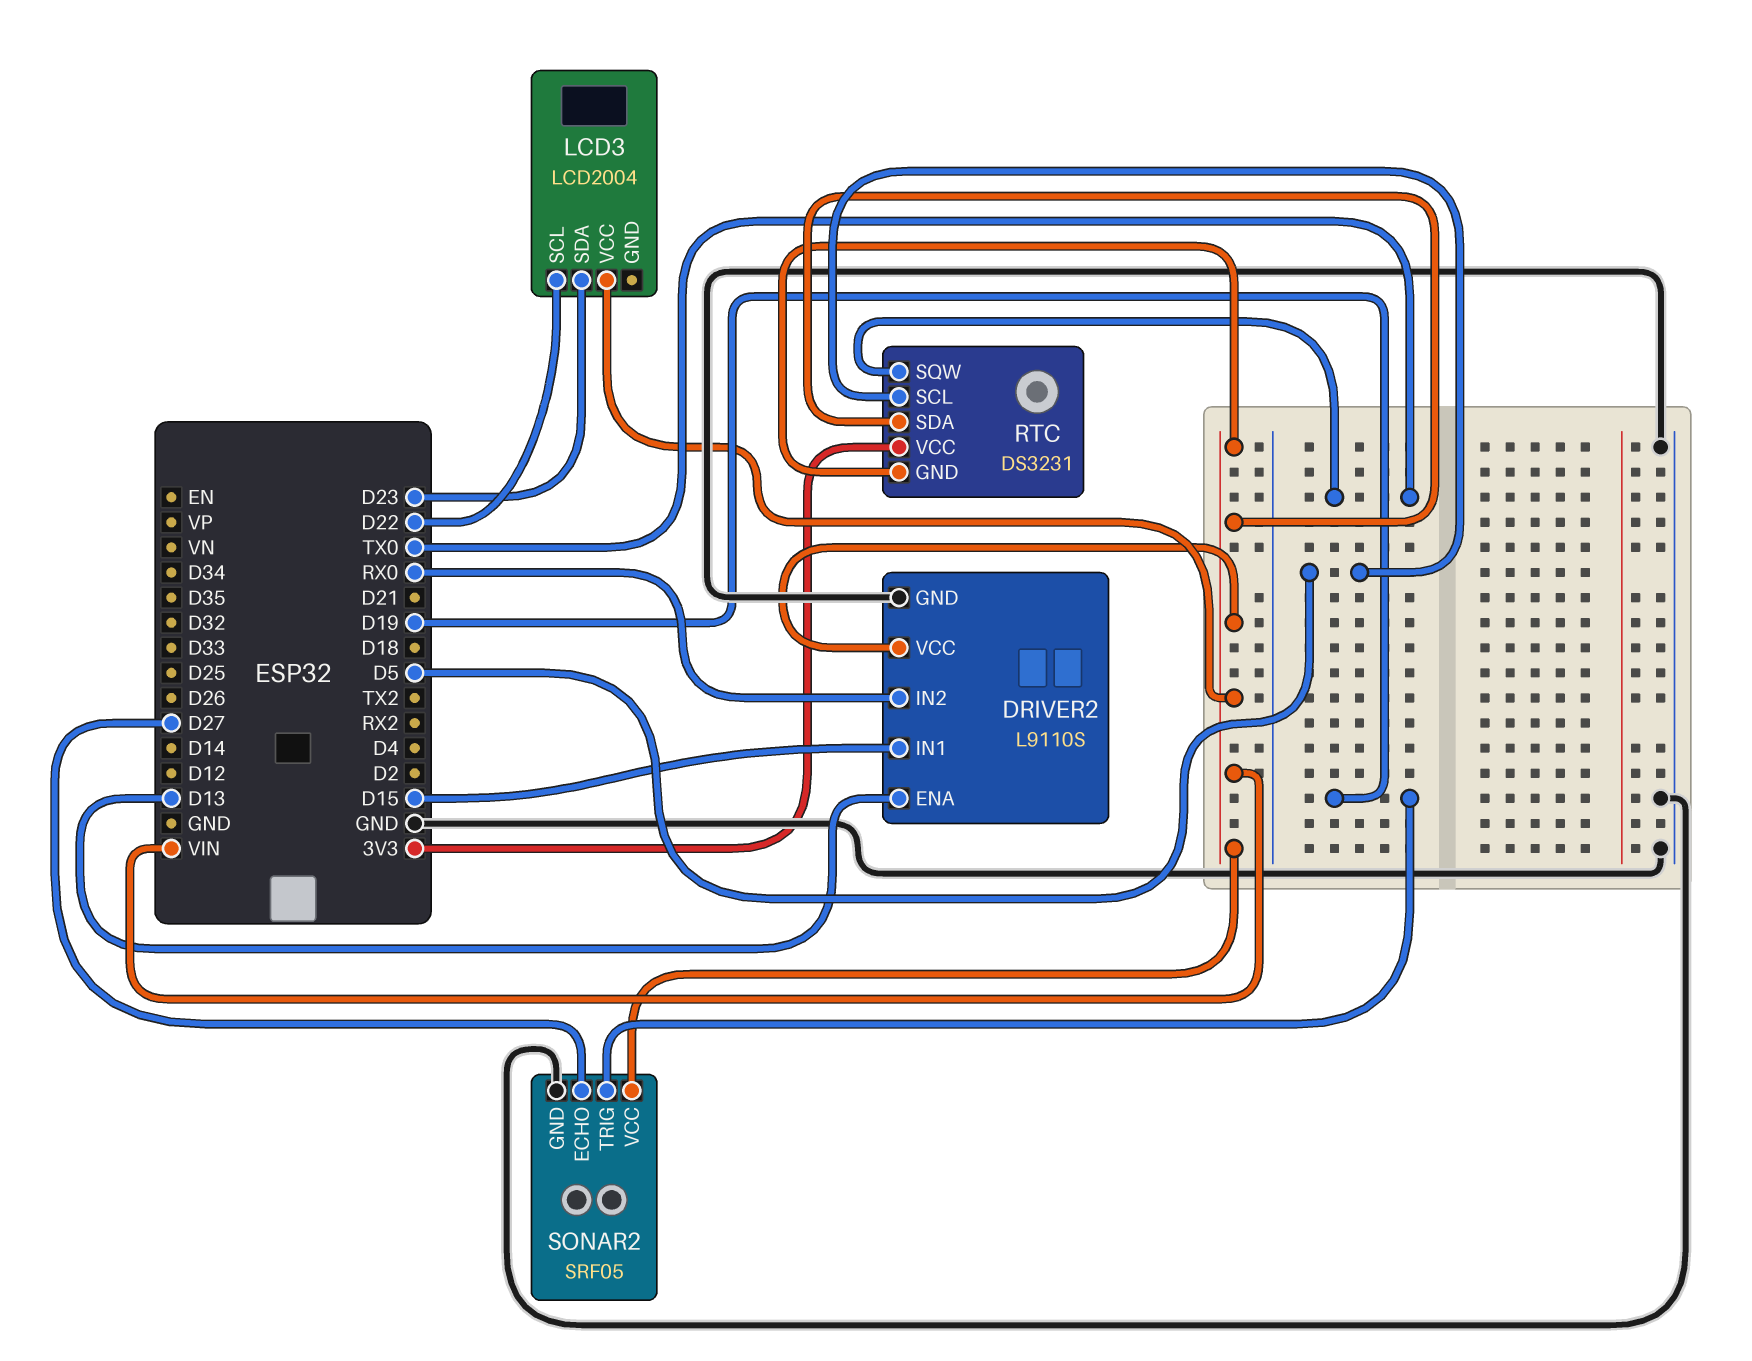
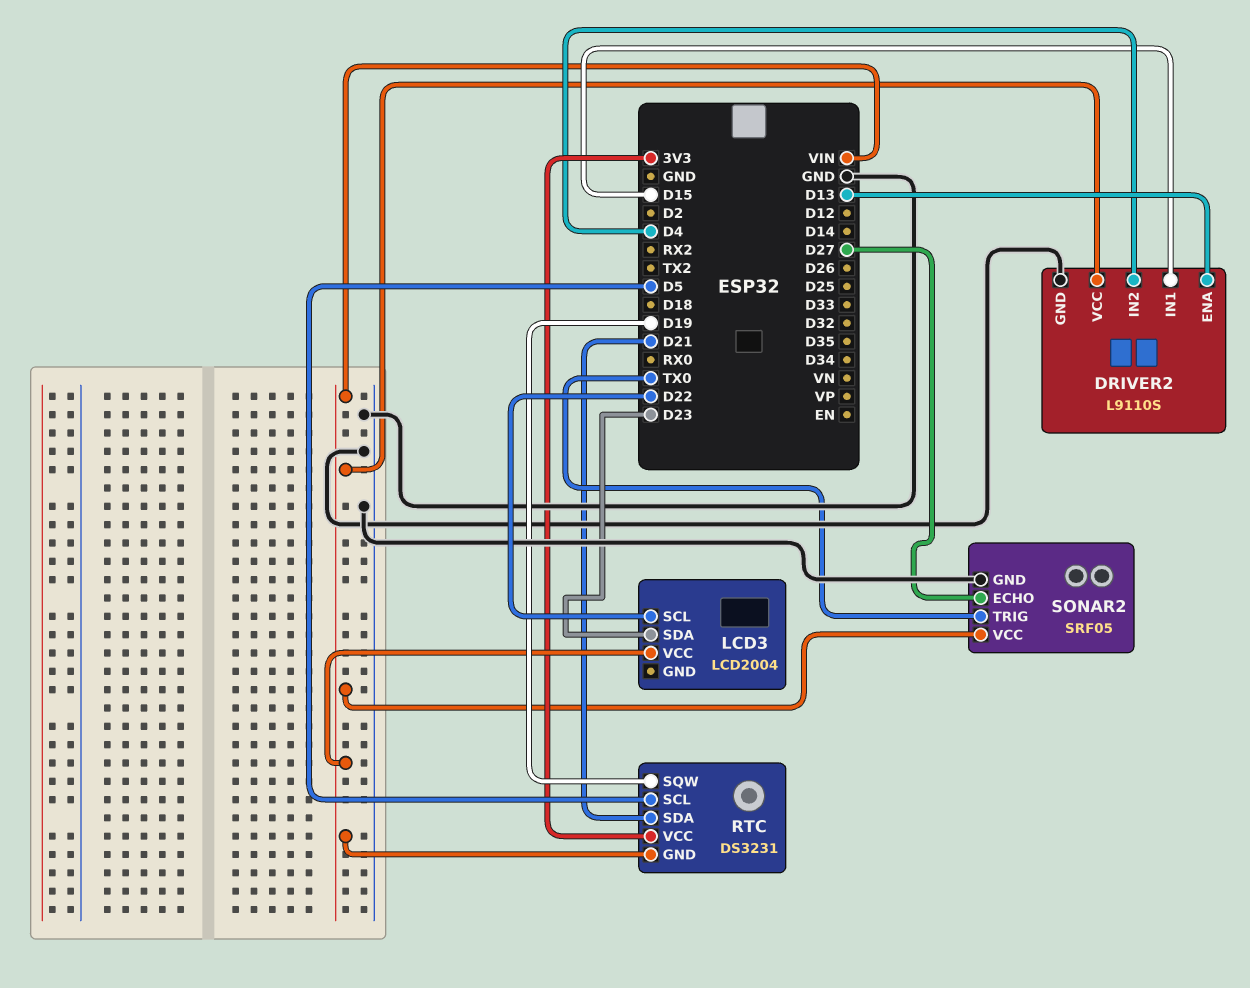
DRIVER2 pin IN2: RX0 -> D4
RTC pin SDA: VIN -> D21
RTC pin SQW: TX0 -> D19
SONAR2 pin TRIG: D19 -> TX0

